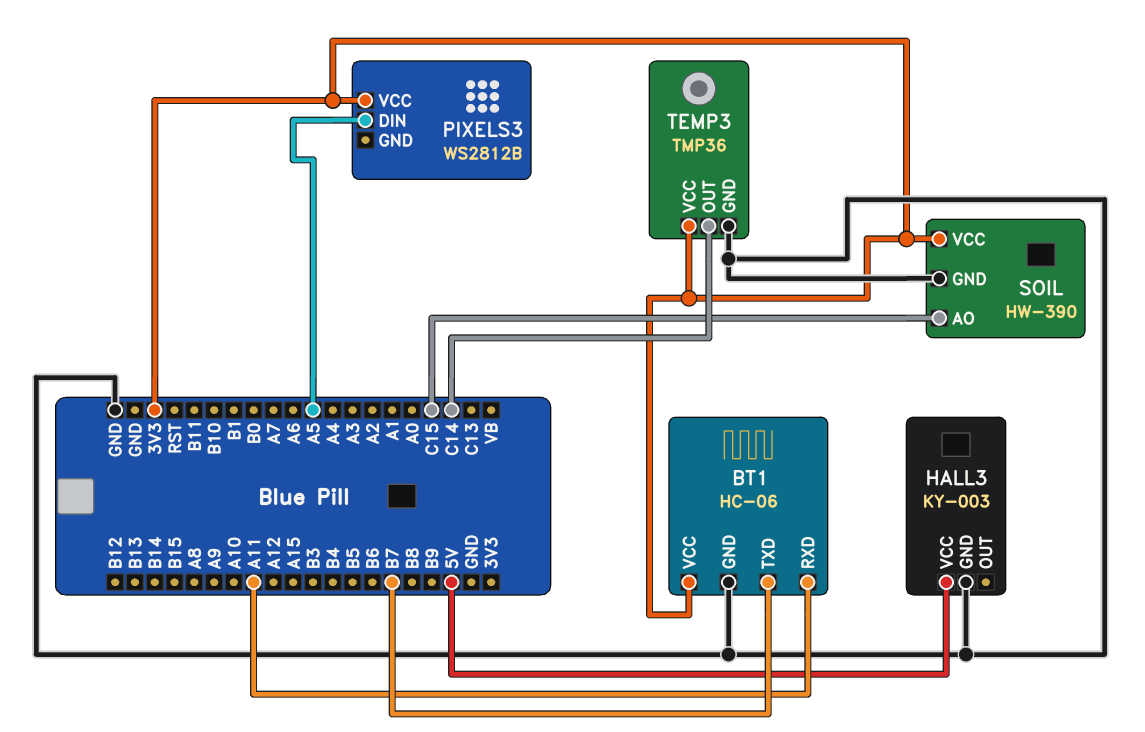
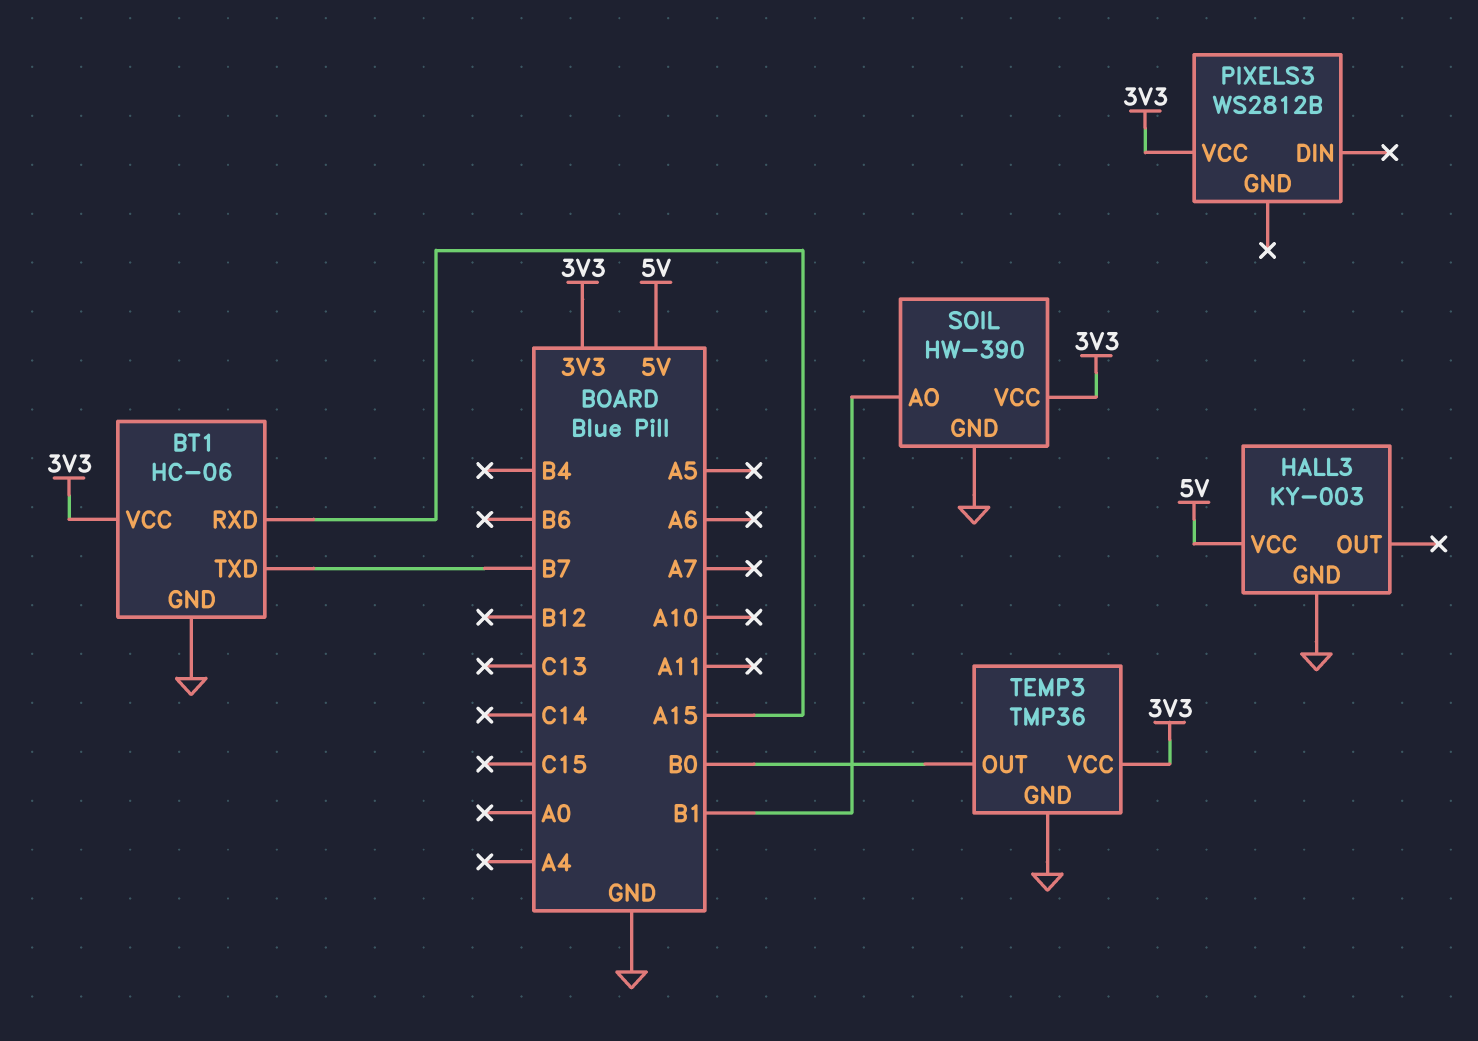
BT1 pin RXD: A11 -> A15
PIXELS3 pin DIN: A5 -> none
SOIL pin AO: C15 -> B1
TEMP3 pin OUT: C14 -> B0

